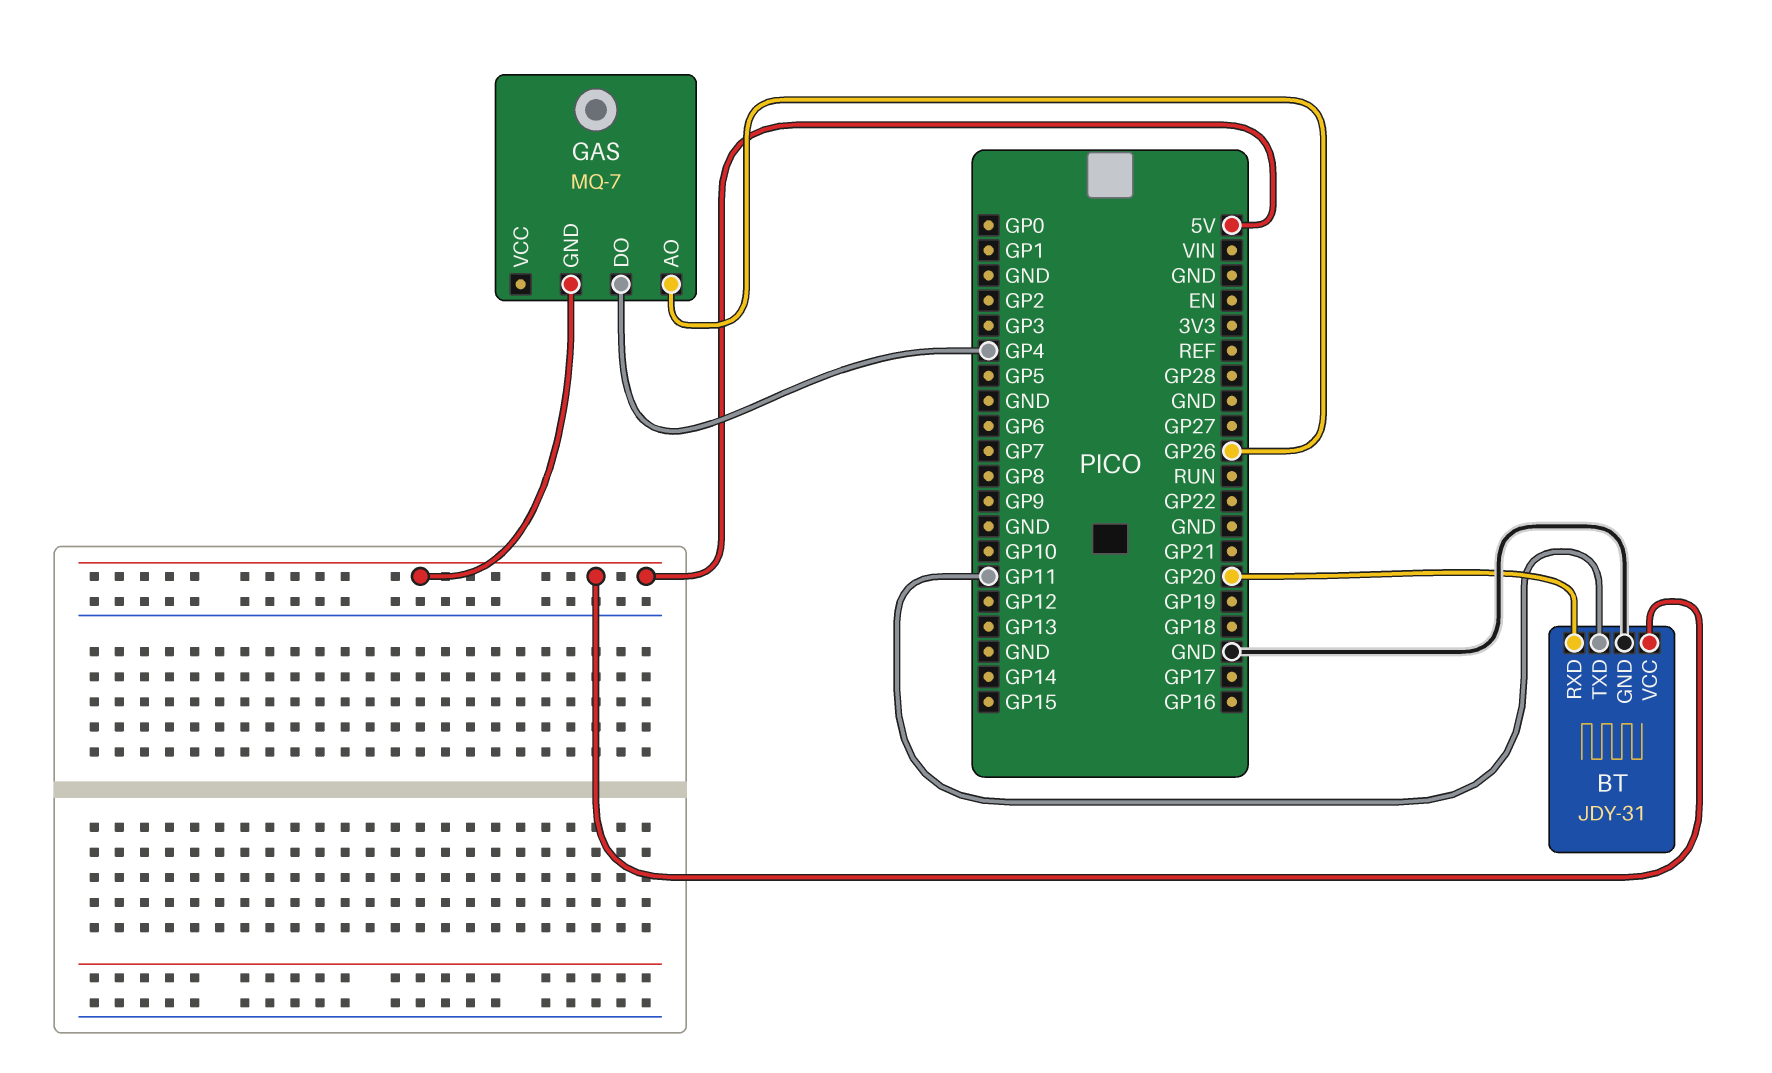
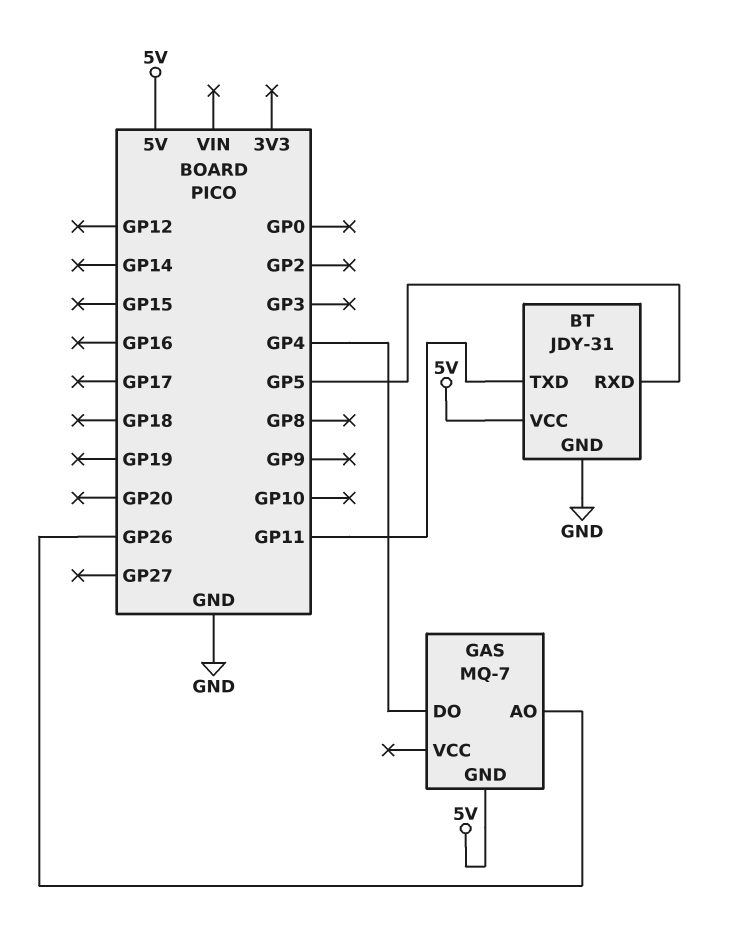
BT pin RXD: GP20 -> GP5

